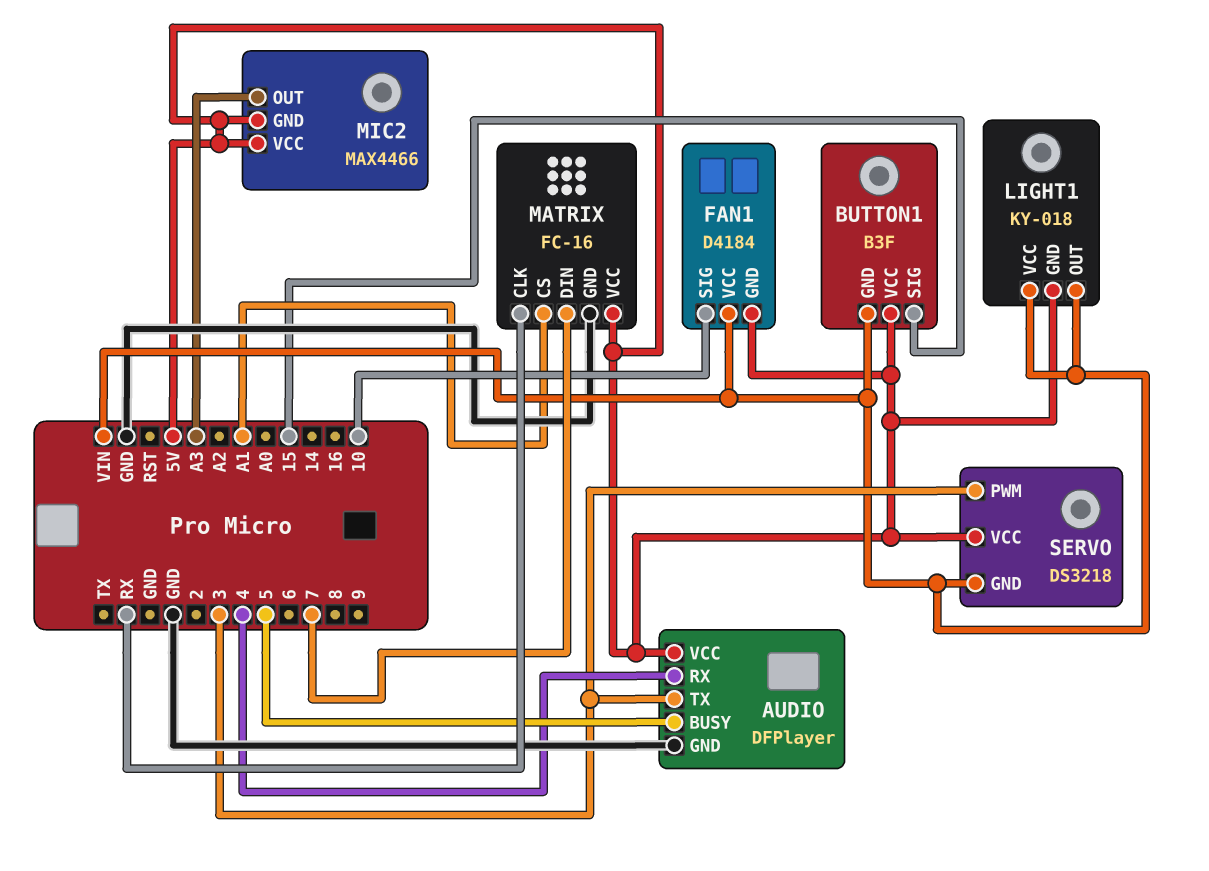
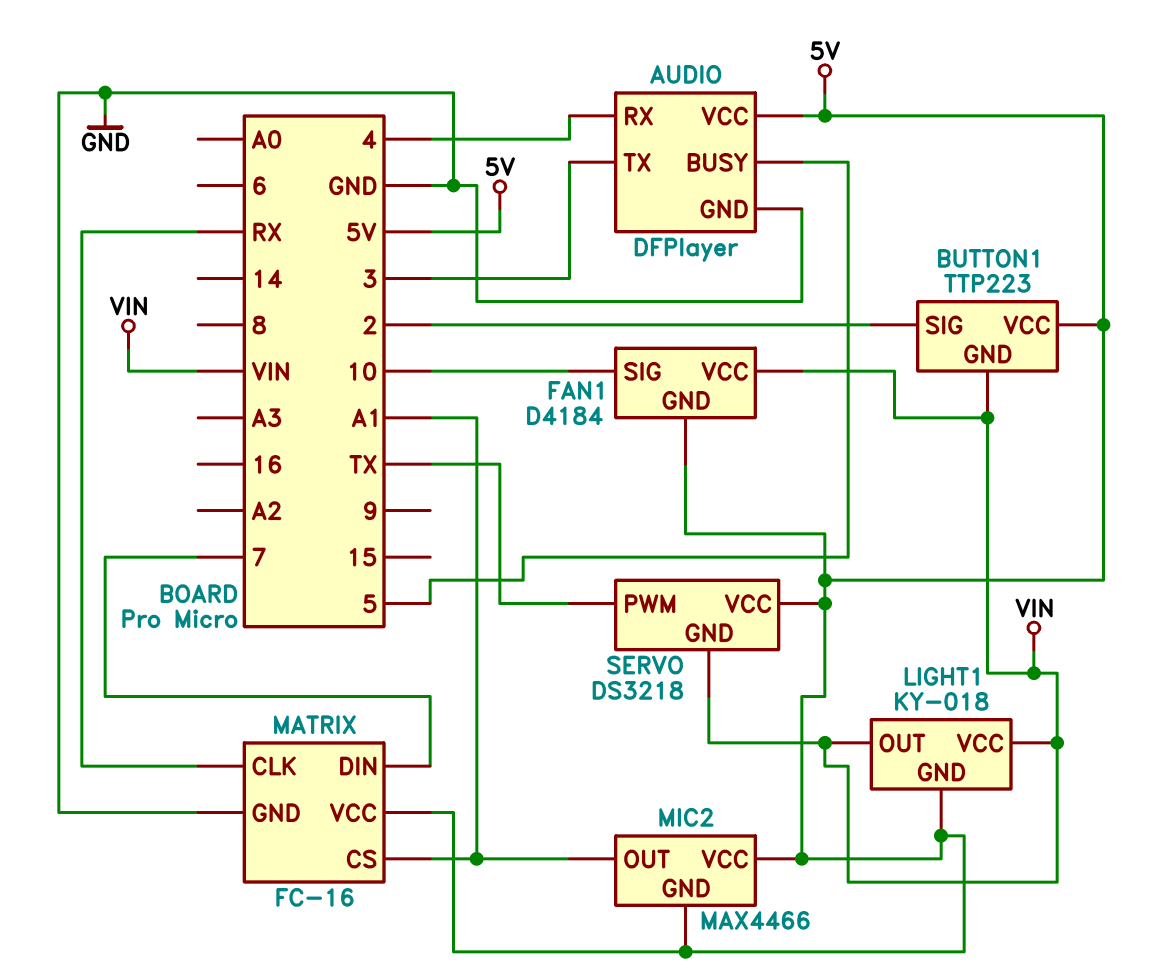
BUTTON1: B3F -> TTP223
BUTTON1 pin SIG: 15 -> 2
MIC2 pin OUT: A3 -> A1
SERVO pin PWM: 3 -> TX

